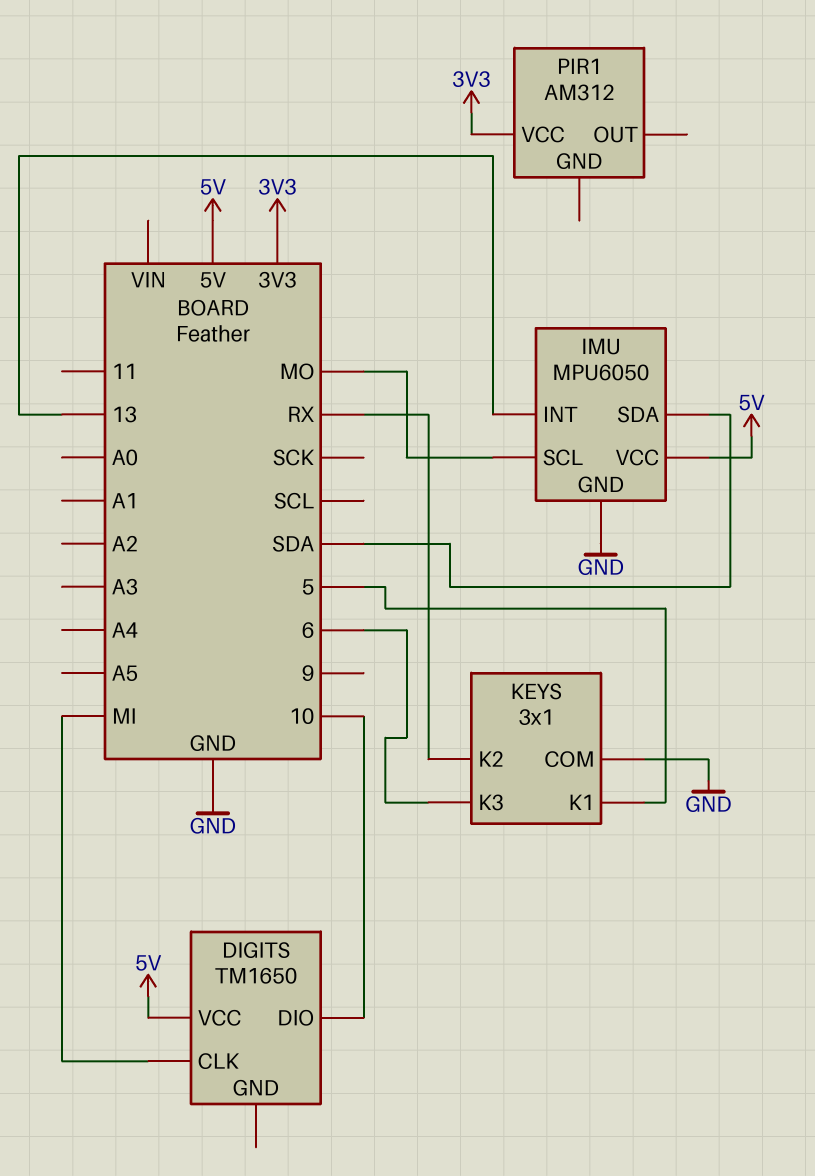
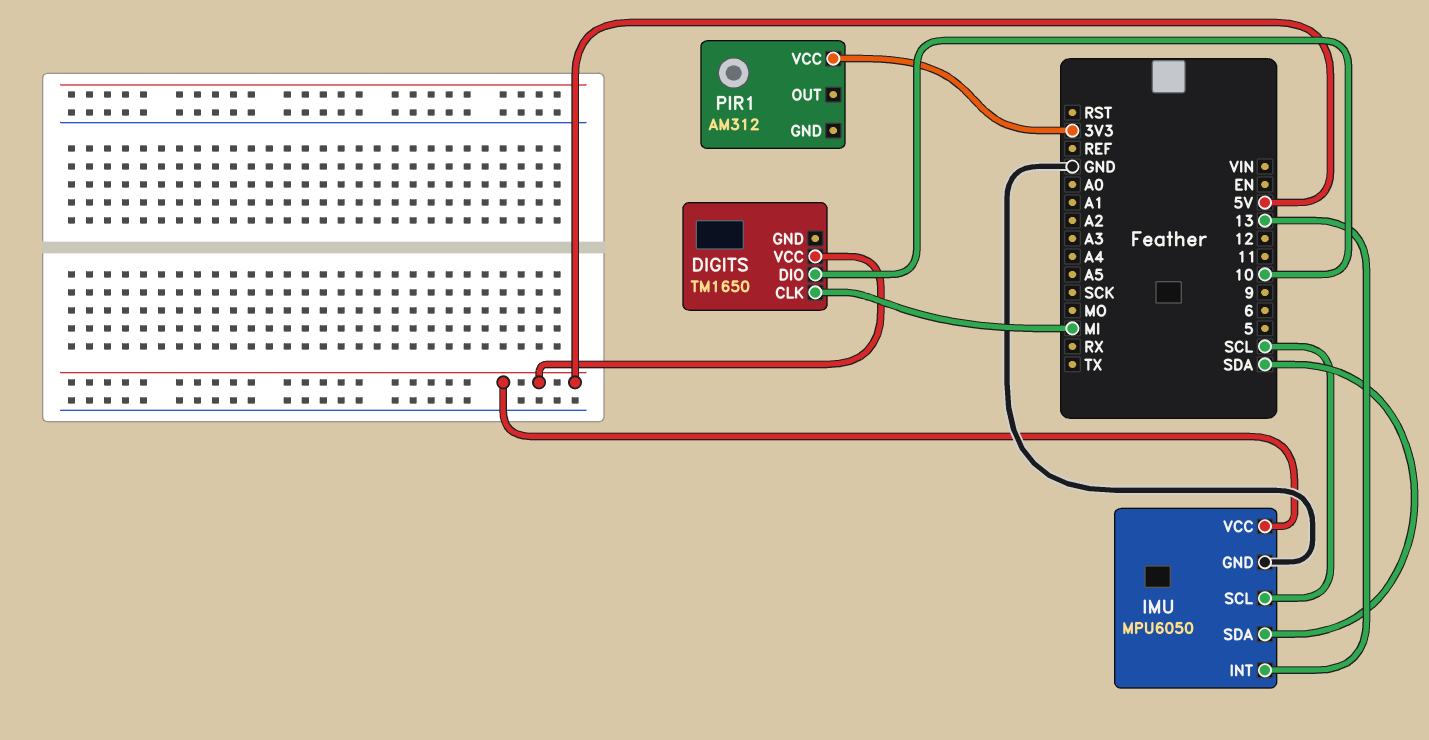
IMU pin SCL: MO -> SCL
KEYS: 3x1 -> none
KEYS pin COM: GND -> none
KEYS pin K1: 5 -> none
KEYS pin K2: RX -> none
KEYS pin K3: 6 -> none

